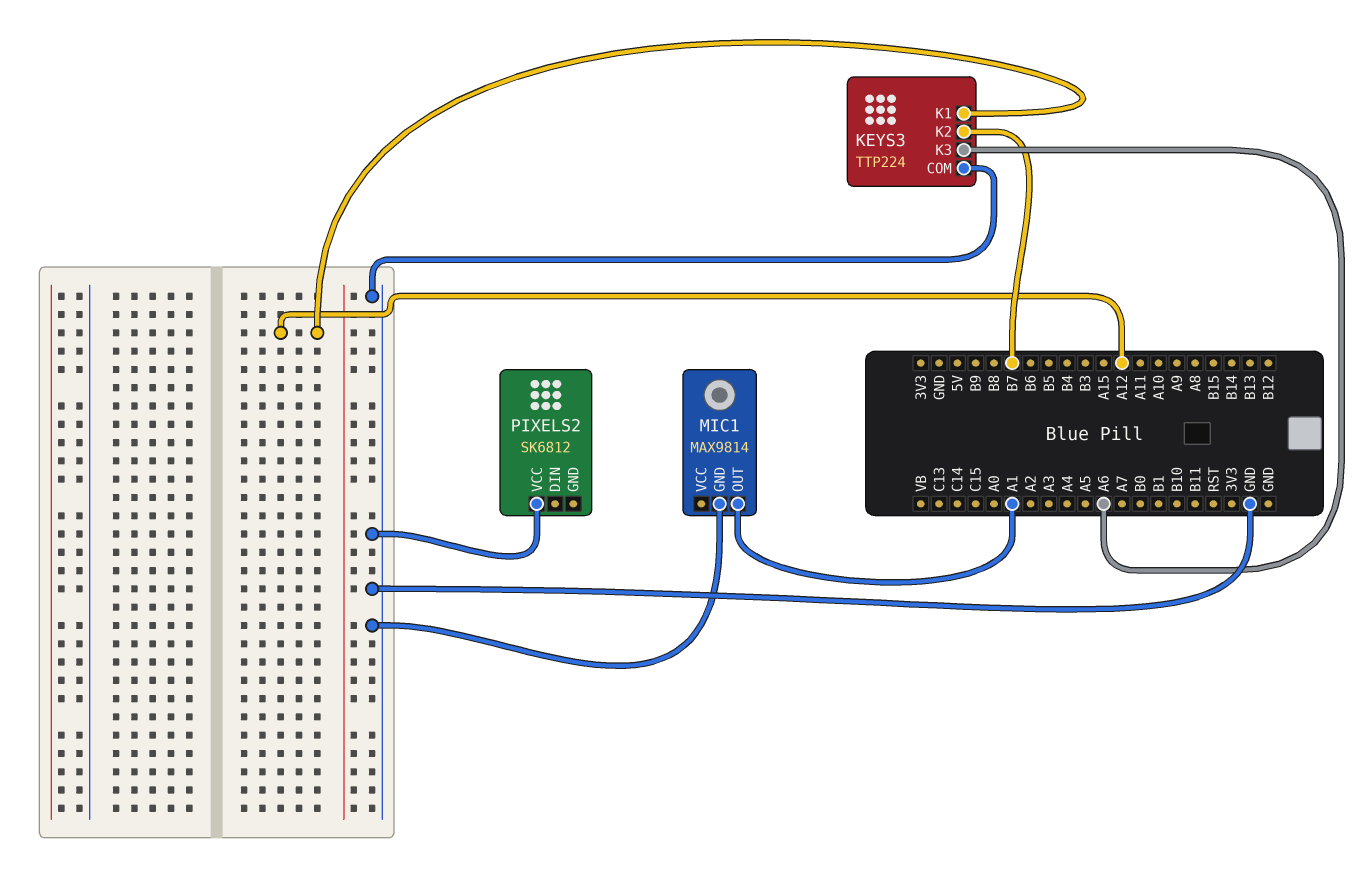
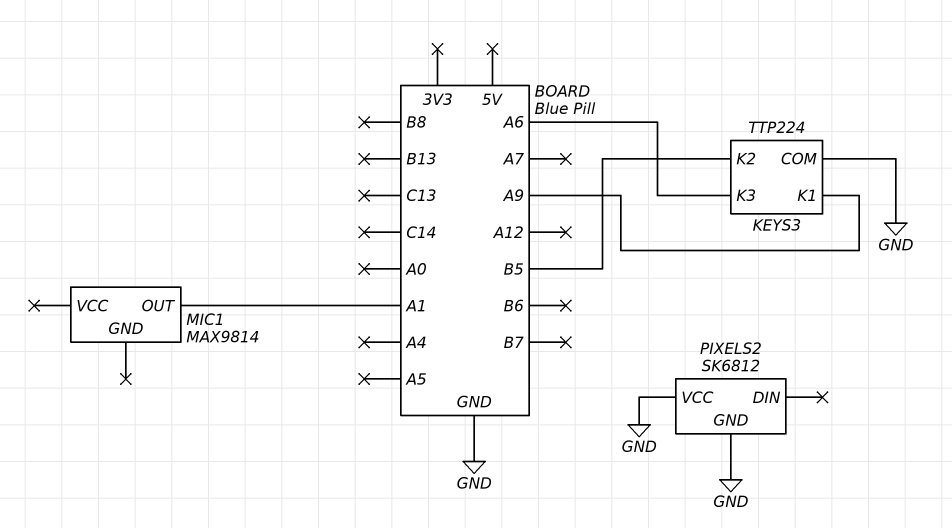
KEYS3 pin K1: A12 -> A9
KEYS3 pin K2: B7 -> B5
MIC1 pin GND: GND -> none
PIXELS2 pin GND: none -> GND

